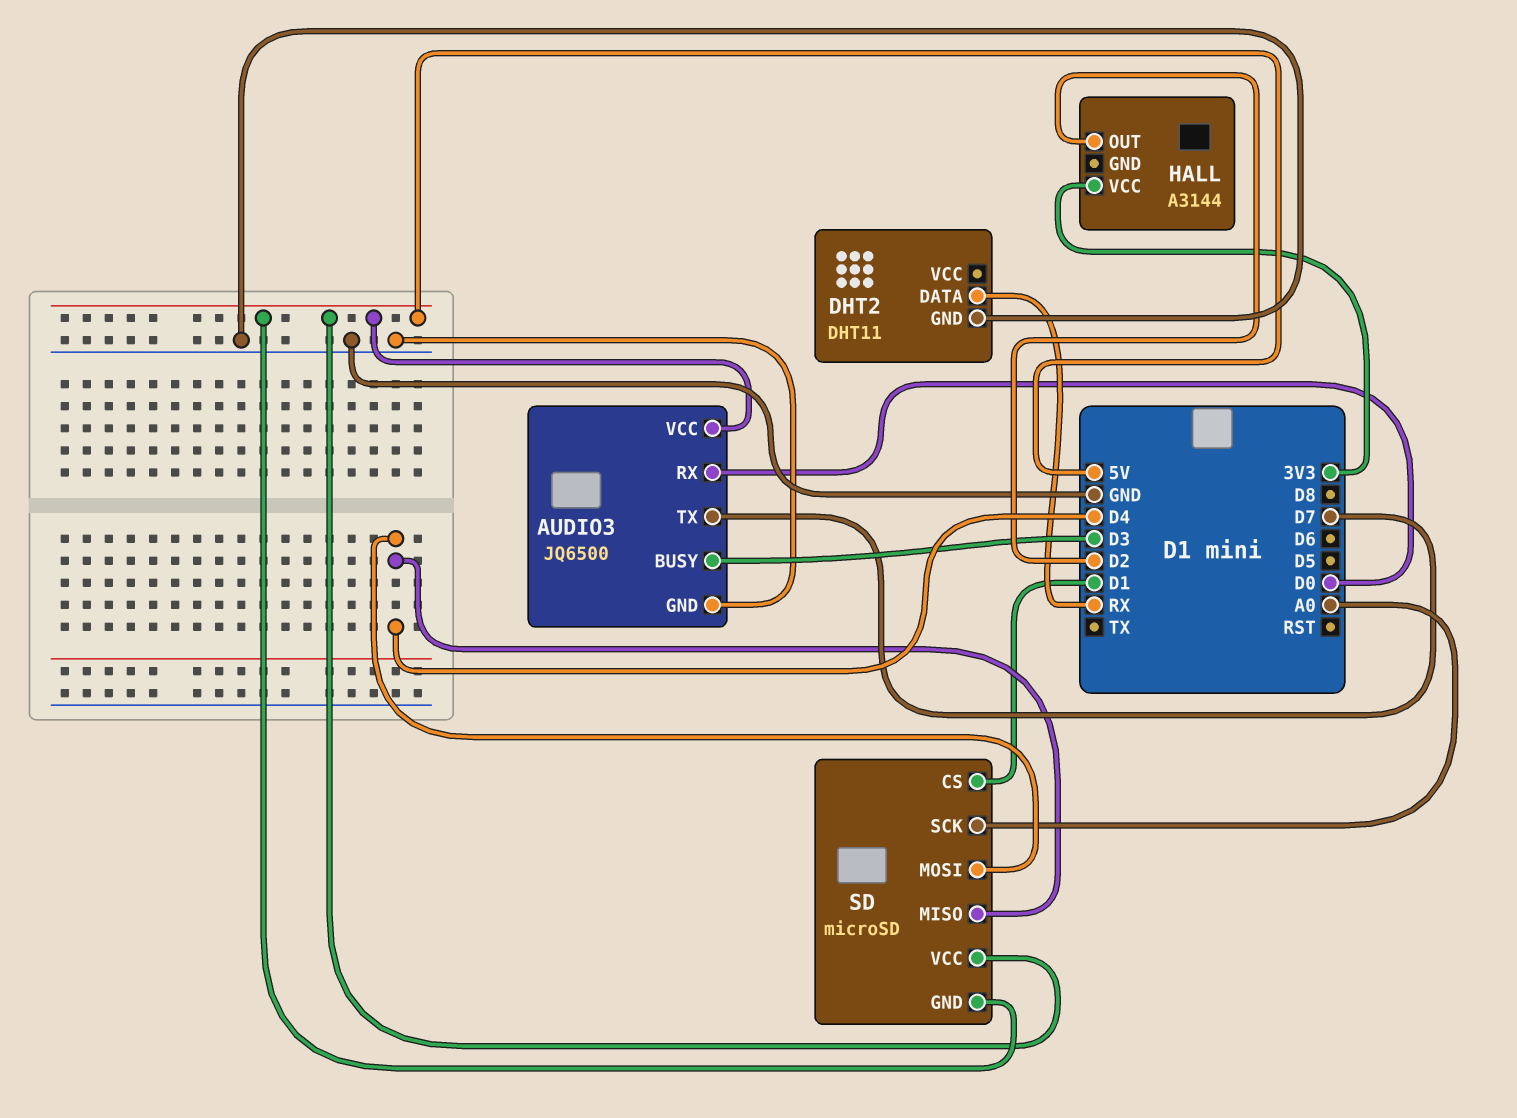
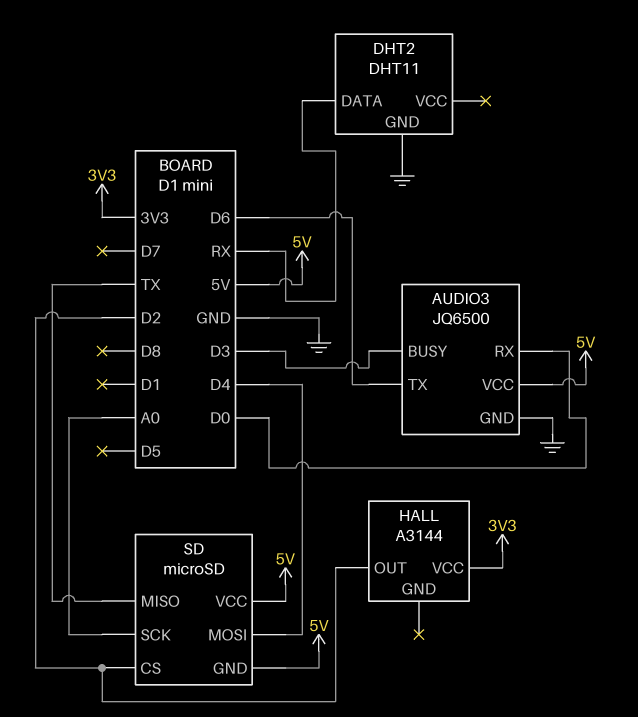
AUDIO3 pin TX: D7 -> D6
SD pin CS: D1 -> D2
SD pin MISO: D4 -> TX

